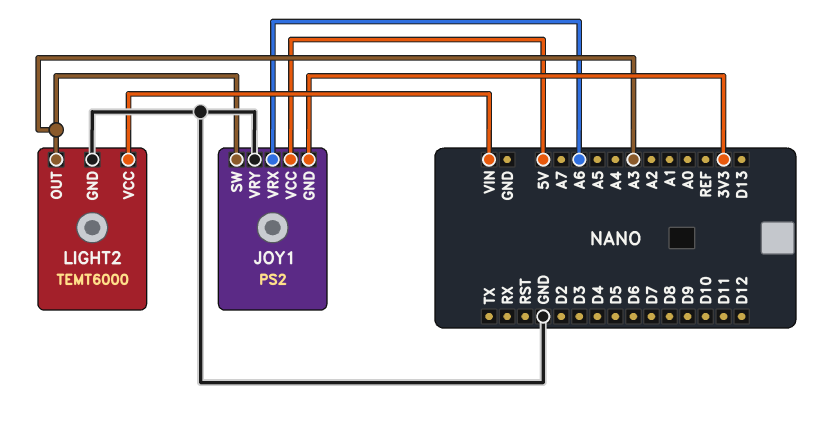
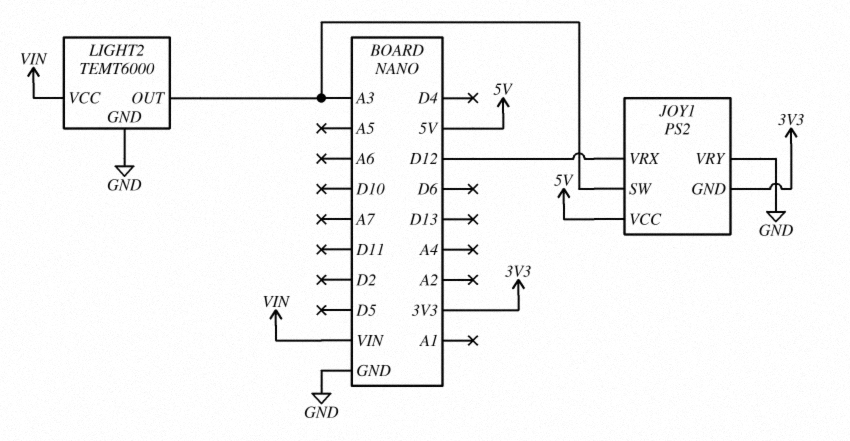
JOY1 pin VRX: A6 -> D12

